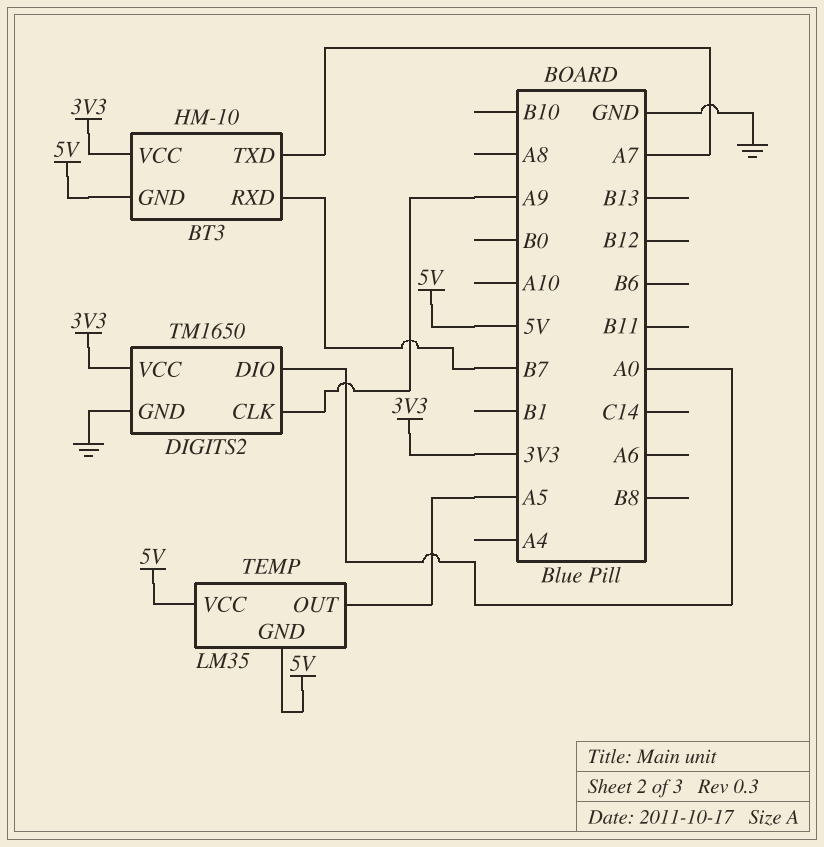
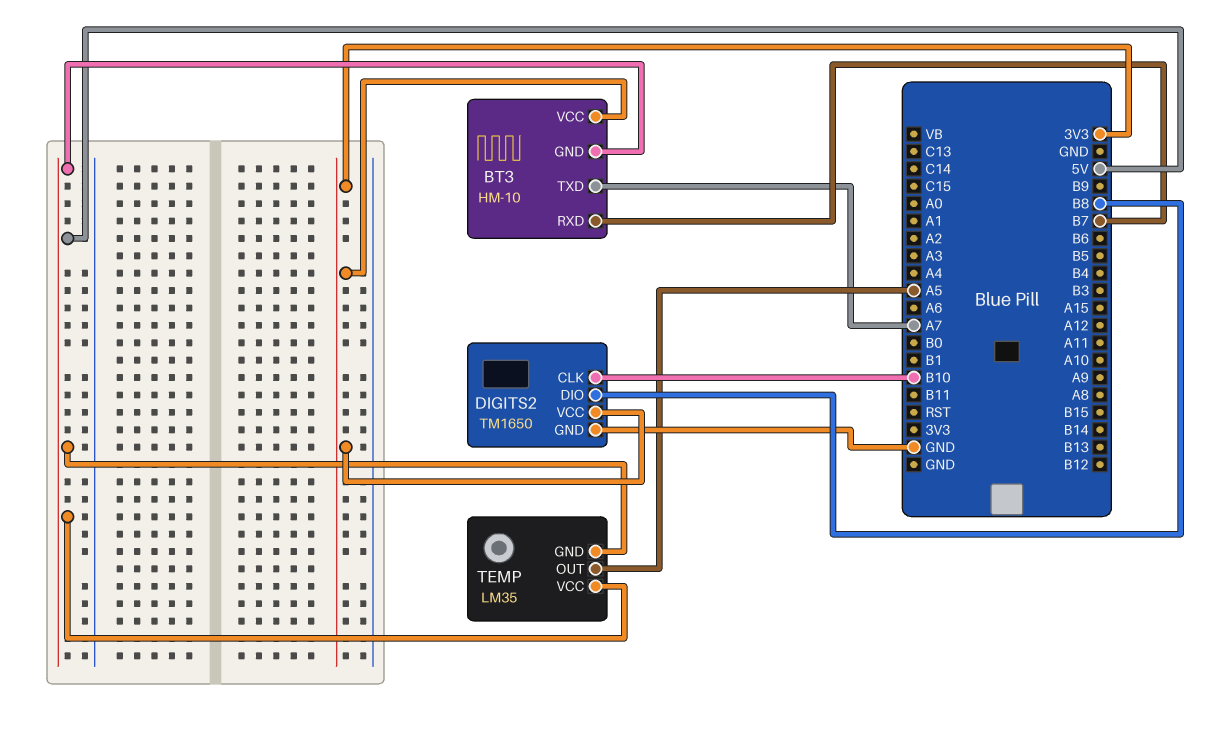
DIGITS2 pin CLK: A9 -> B10
DIGITS2 pin DIO: A0 -> B8

